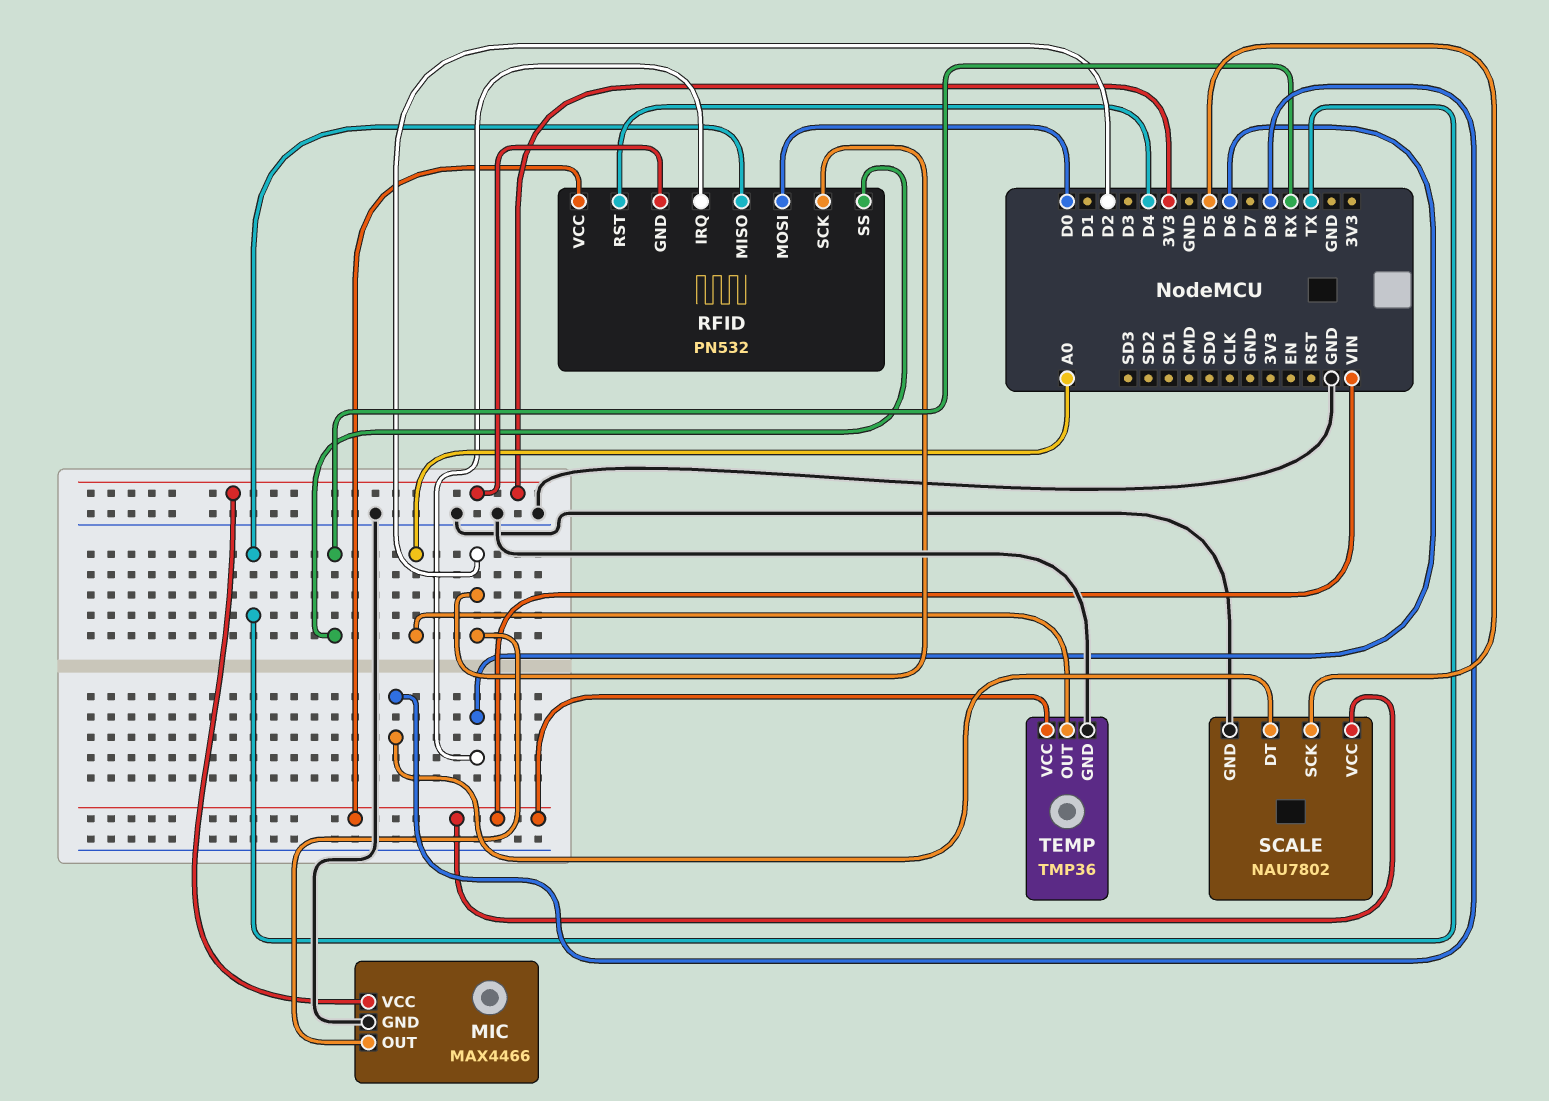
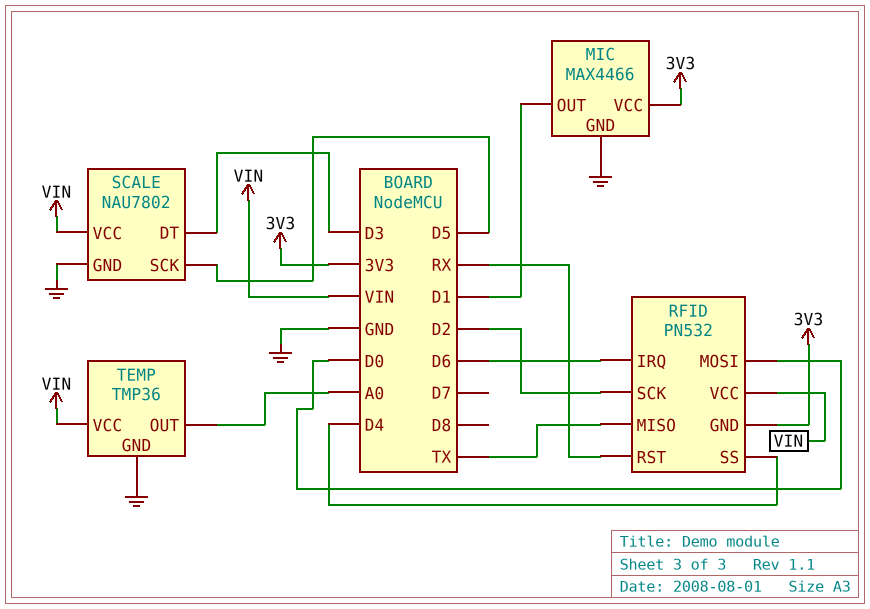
MIC pin OUT: D2 -> D1
RFID pin RST: D4 -> RX
RFID pin SS: RX -> D4
SCALE pin DT: D8 -> D3

